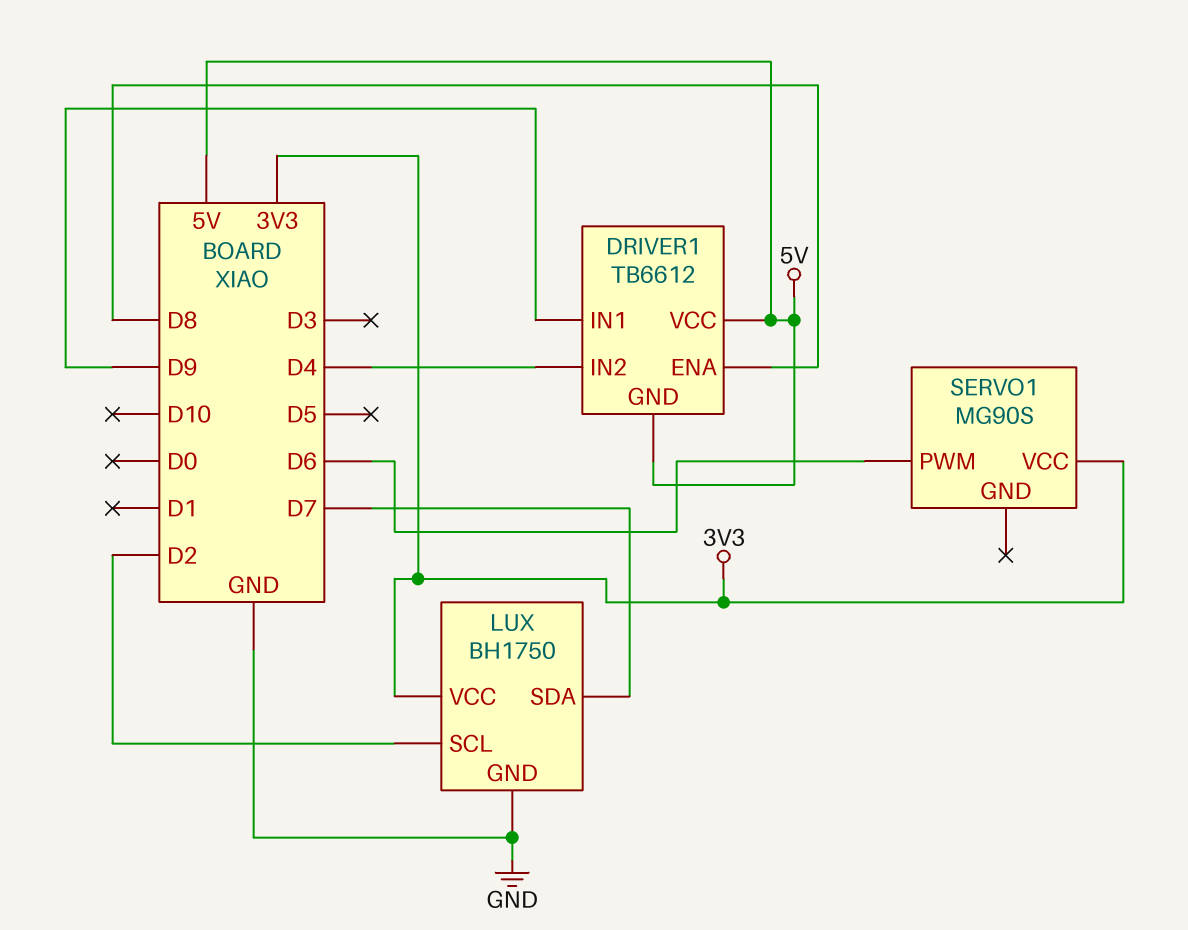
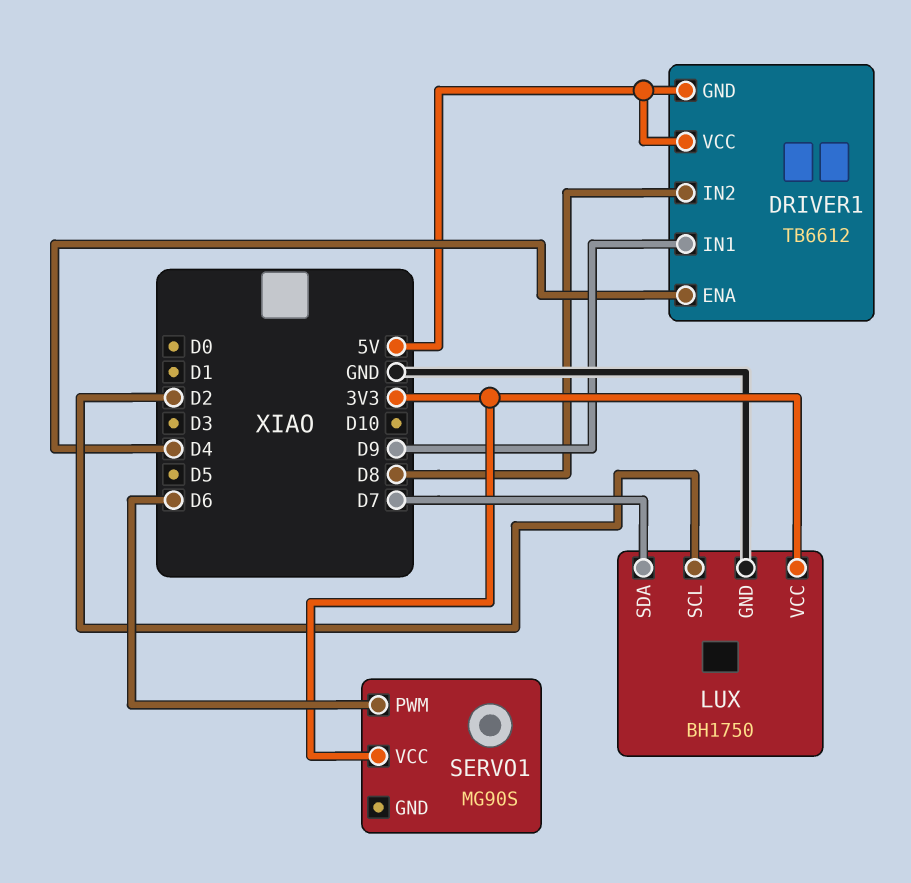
DRIVER1 pin ENA: D8 -> D4
DRIVER1 pin IN2: D4 -> D8

